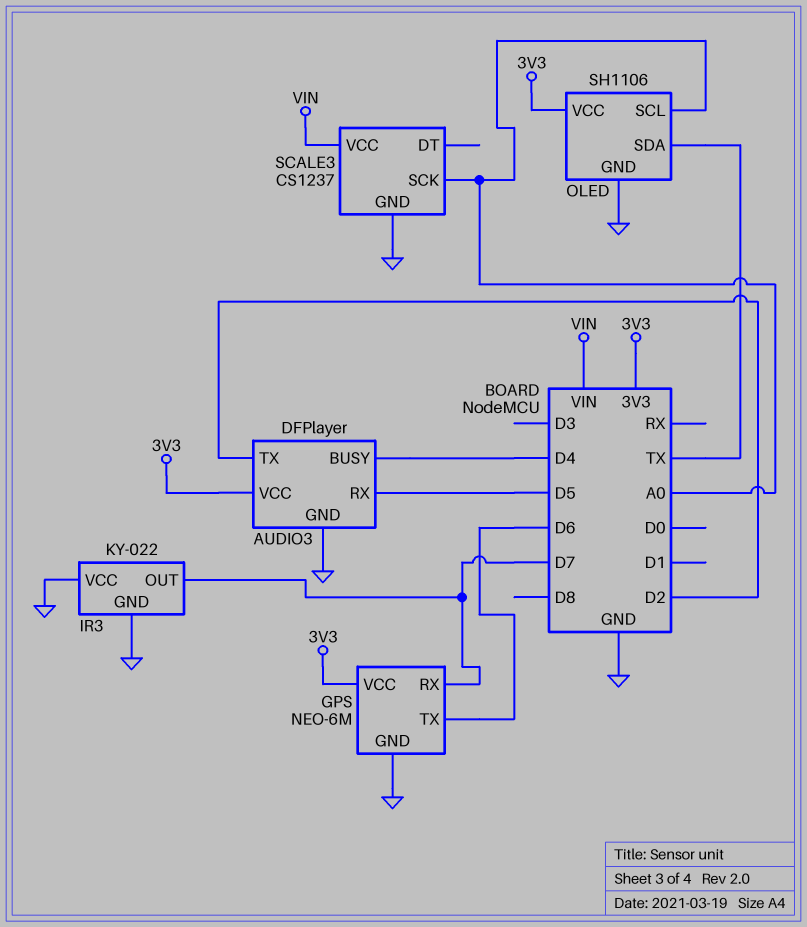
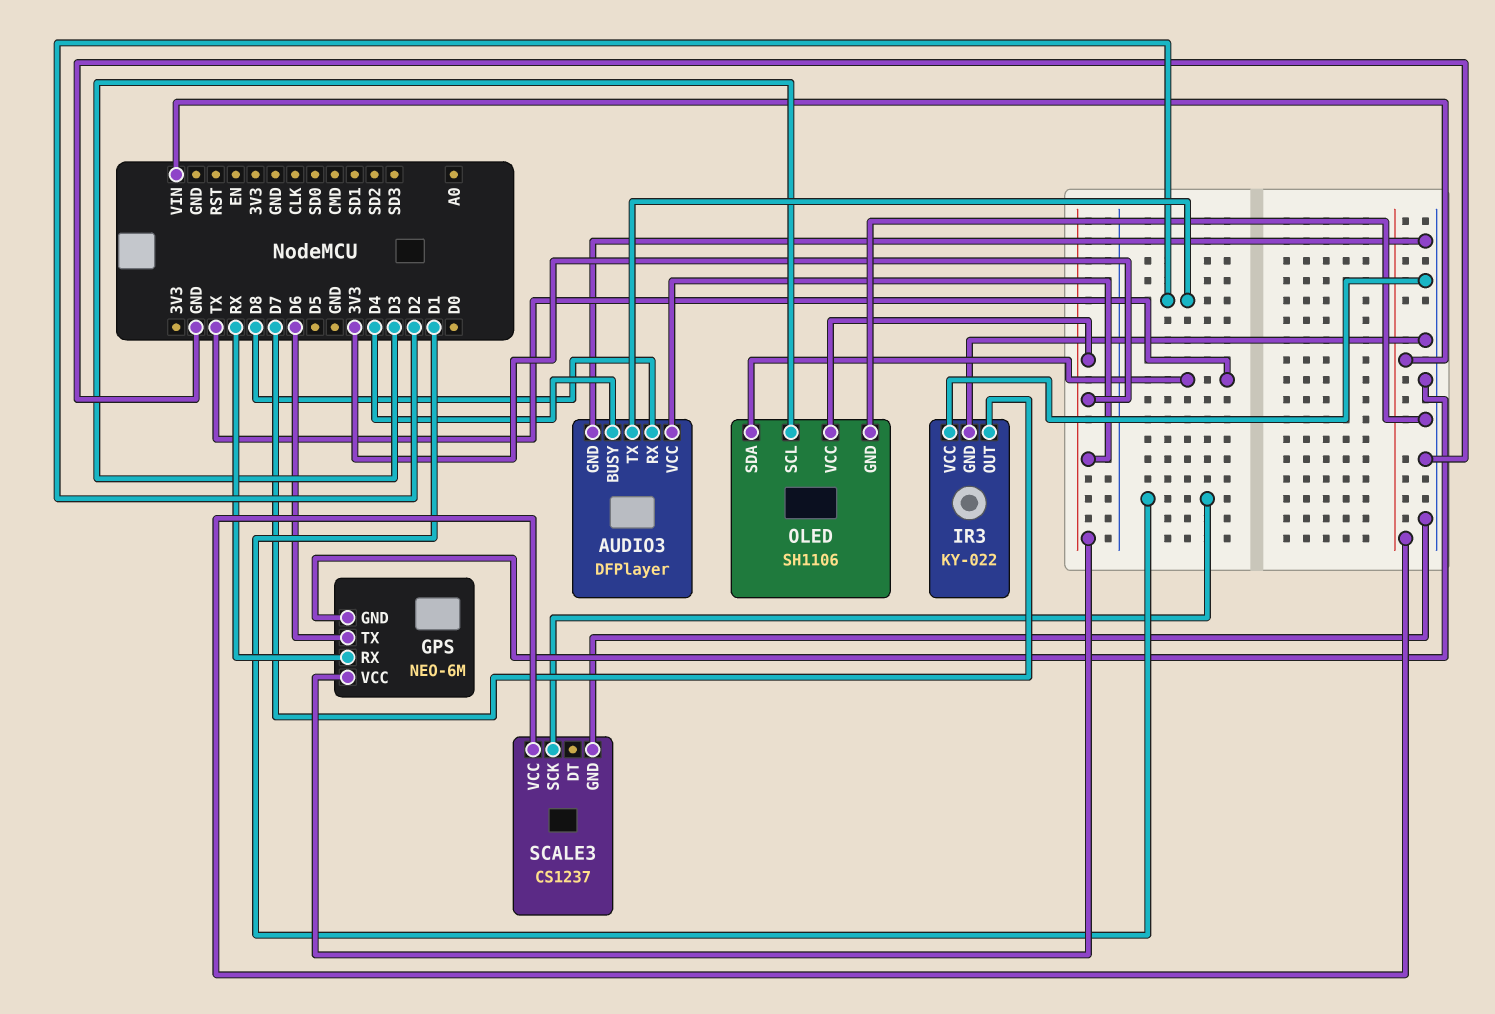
AUDIO3 pin RX: D5 -> D8
GPS pin RX: D7 -> RX
OLED pin SCL: A0 -> D3
SCALE3 pin SCK: A0 -> D1

